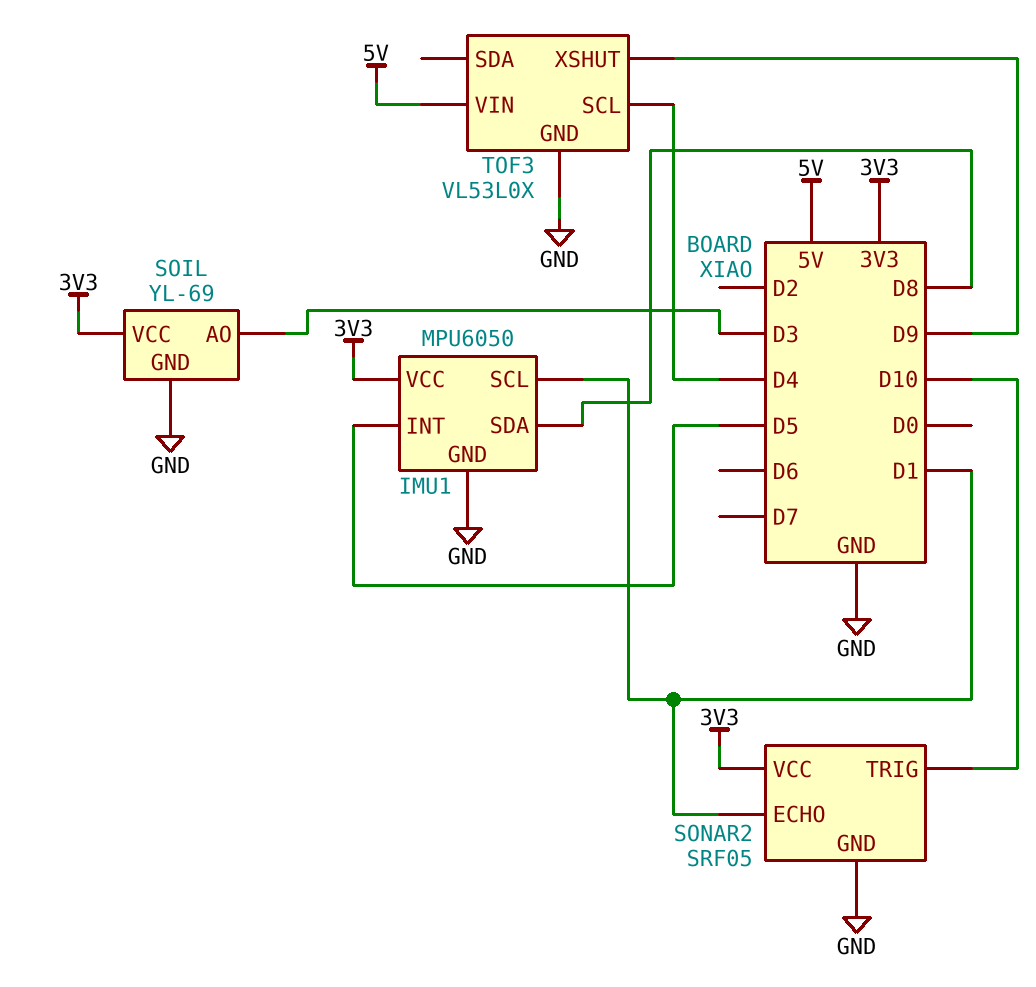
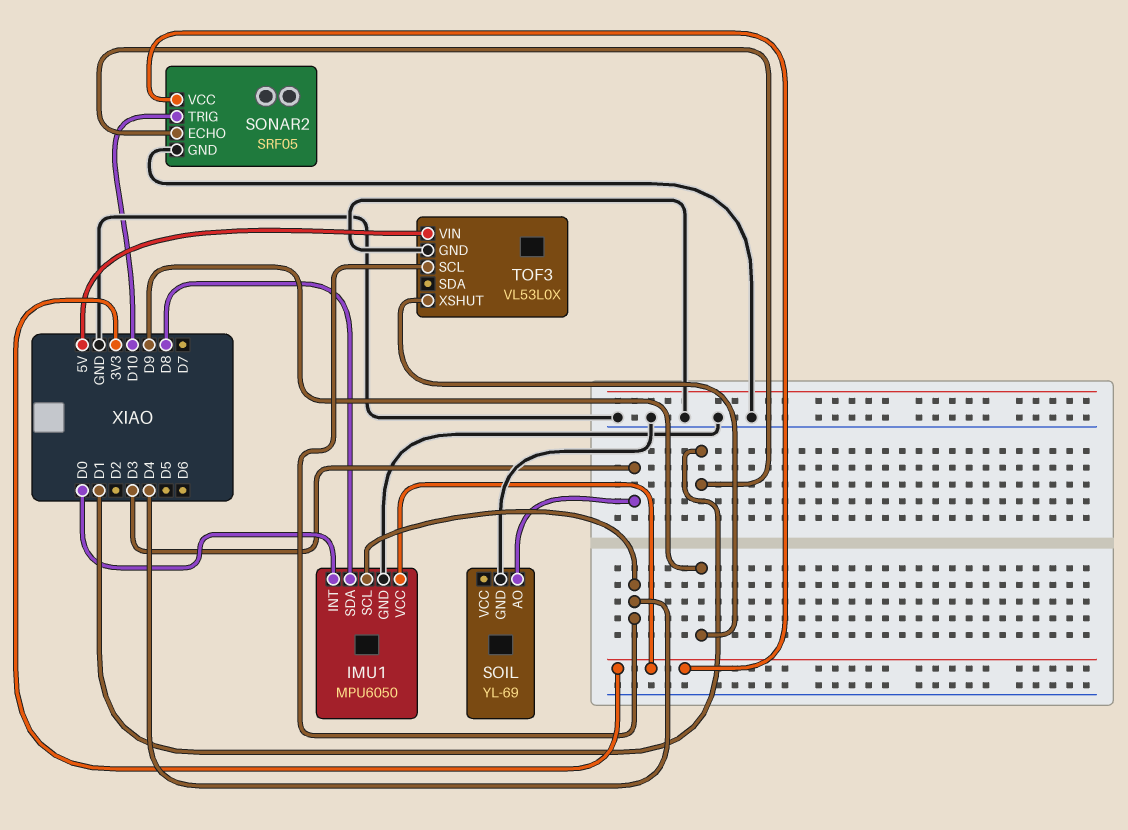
IMU1 pin INT: D5 -> D0
IMU1 pin SCL: D1 -> D4
SOIL pin VCC: 3V3 -> none

